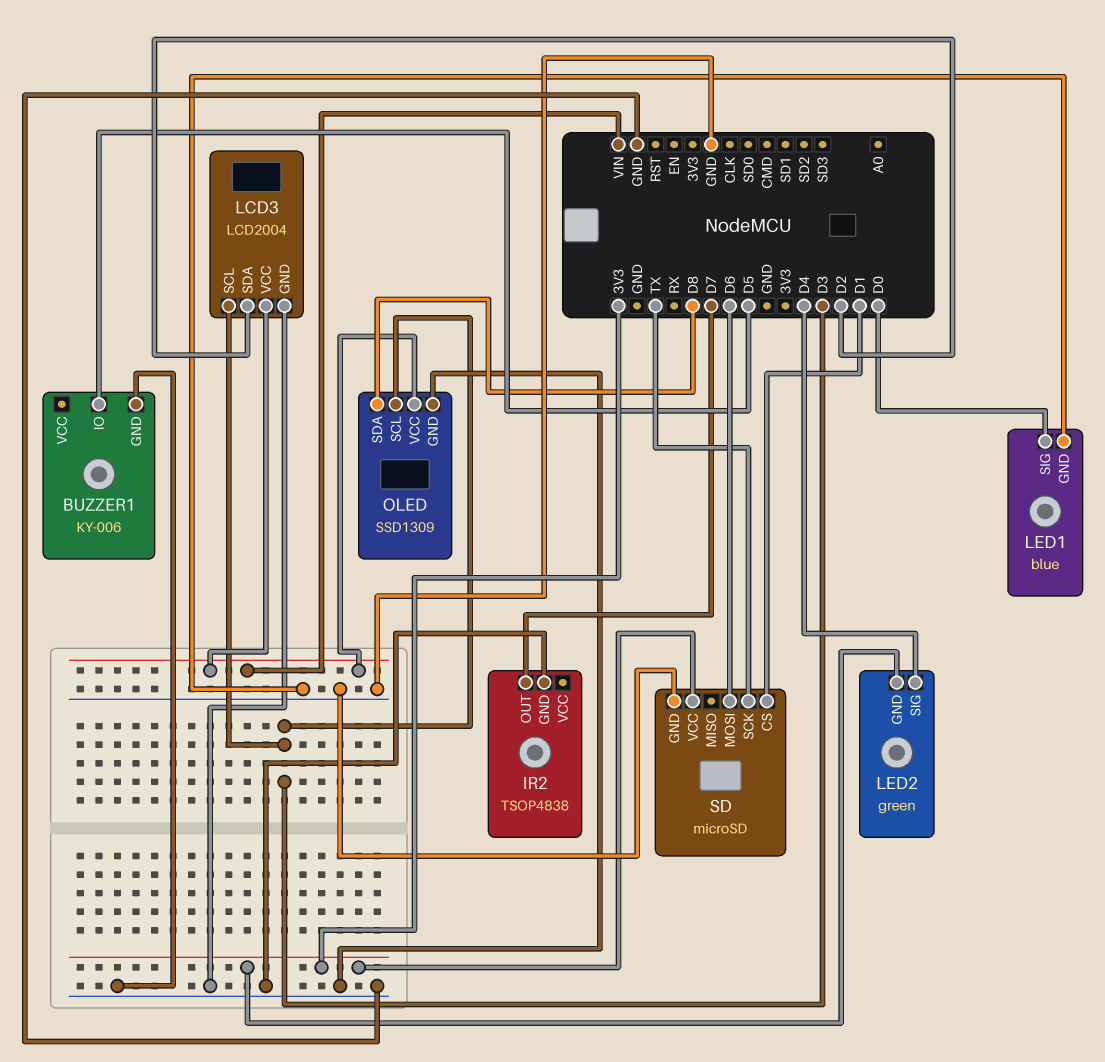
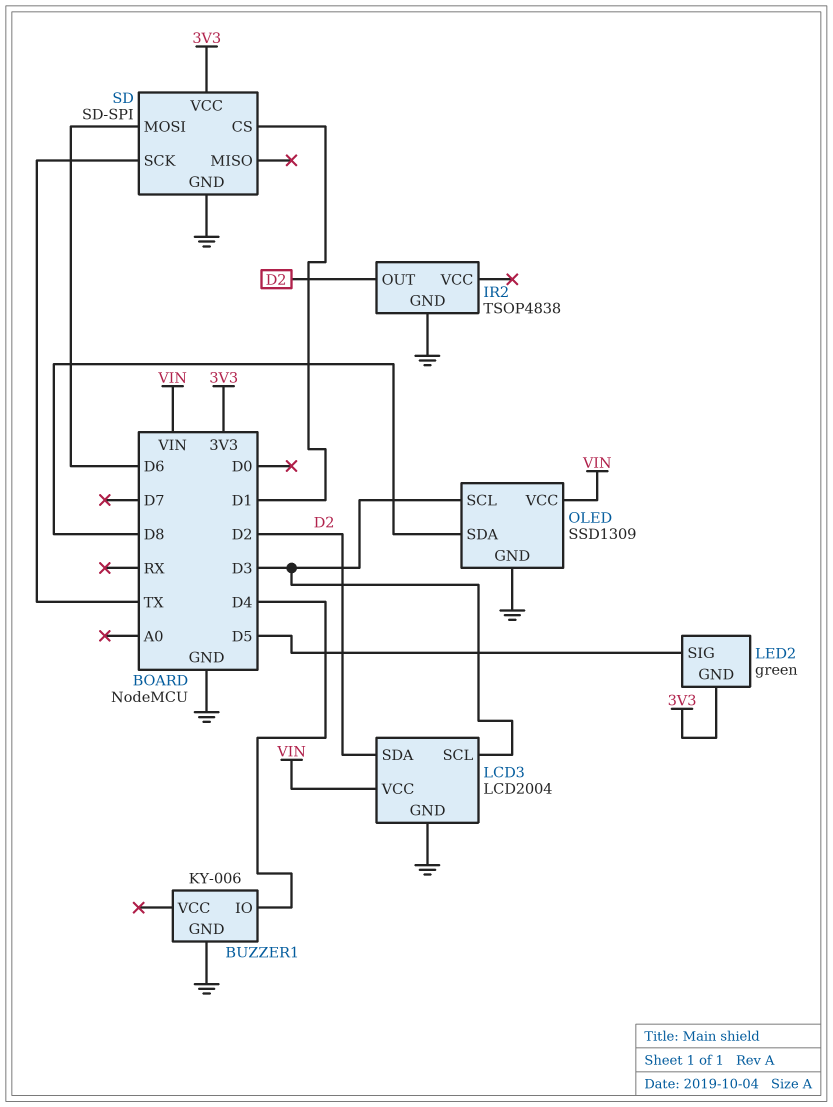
BUZZER1 pin IO: D5 -> D4
IR2 pin OUT: D7 -> D2
LED1: blue -> none
LED1 pin GND: GND -> none
LED1 pin SIG: D0 -> none
LED2 pin SIG: D4 -> D5
SD: microSD -> SD-SPI

